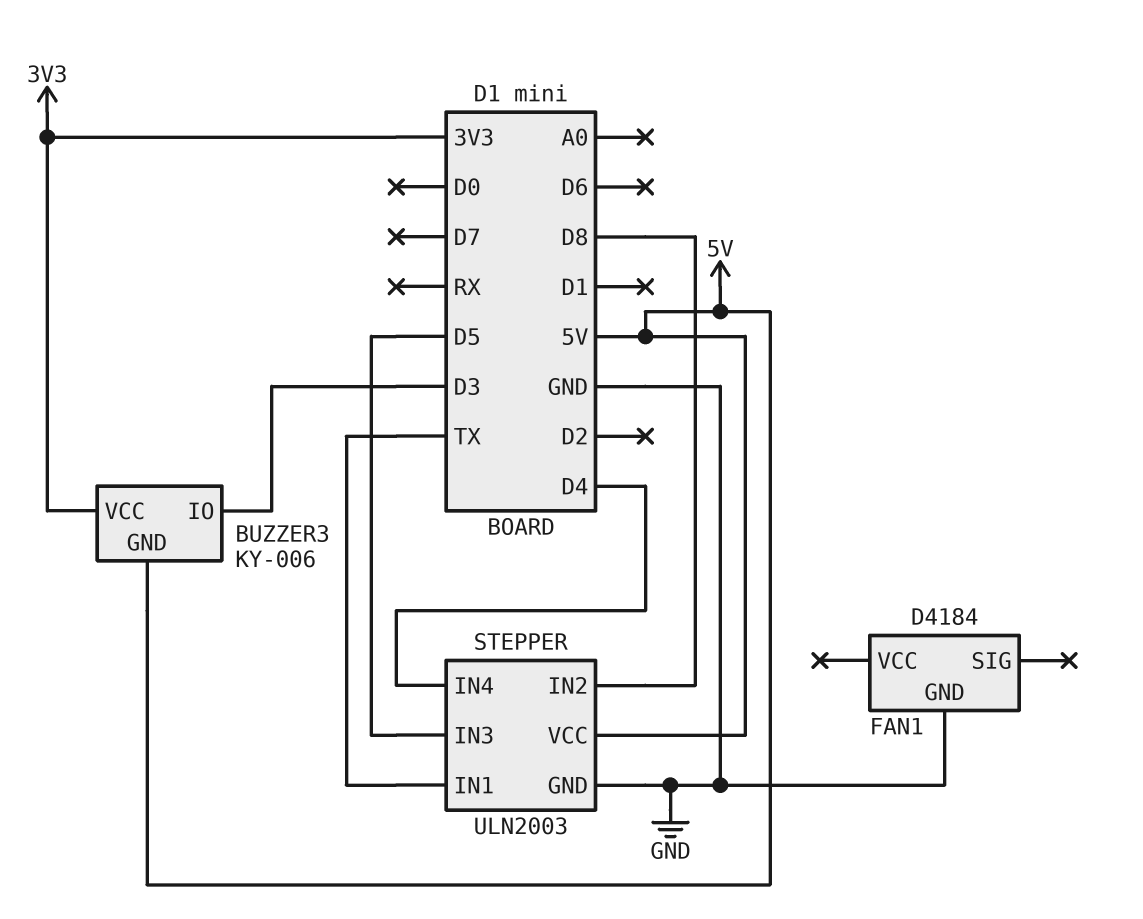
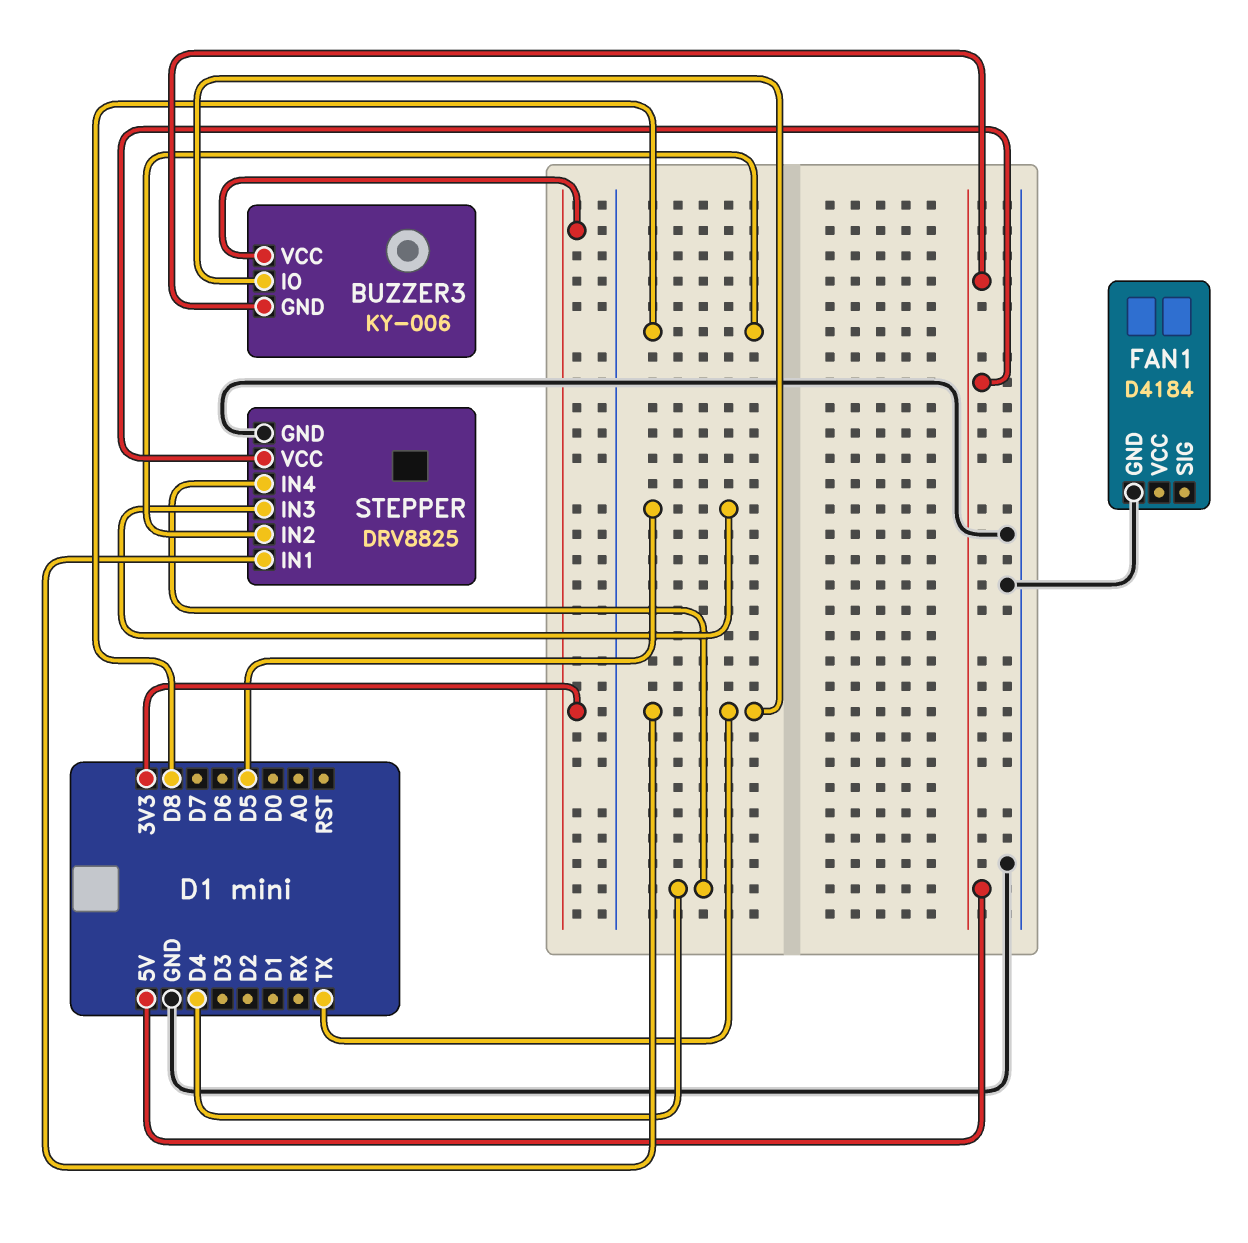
BUZZER3 pin IO: D3 -> TX
STEPPER: ULN2003 -> DRV8825

